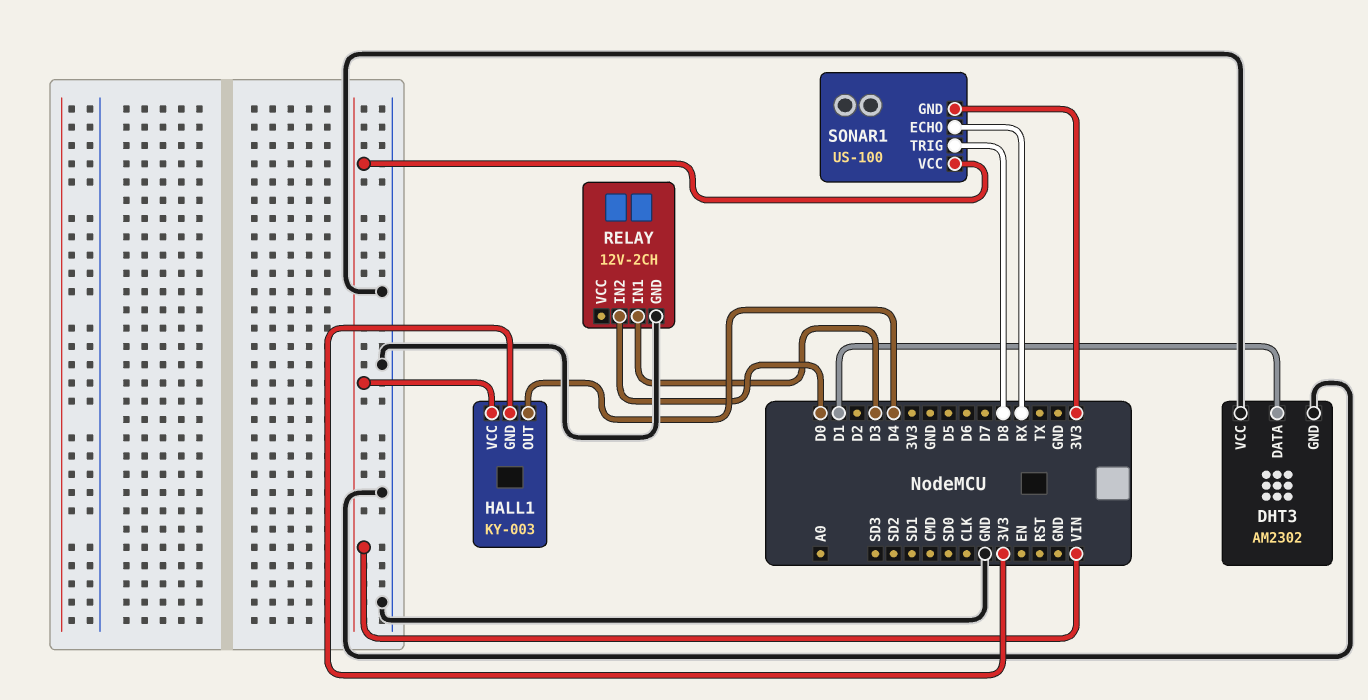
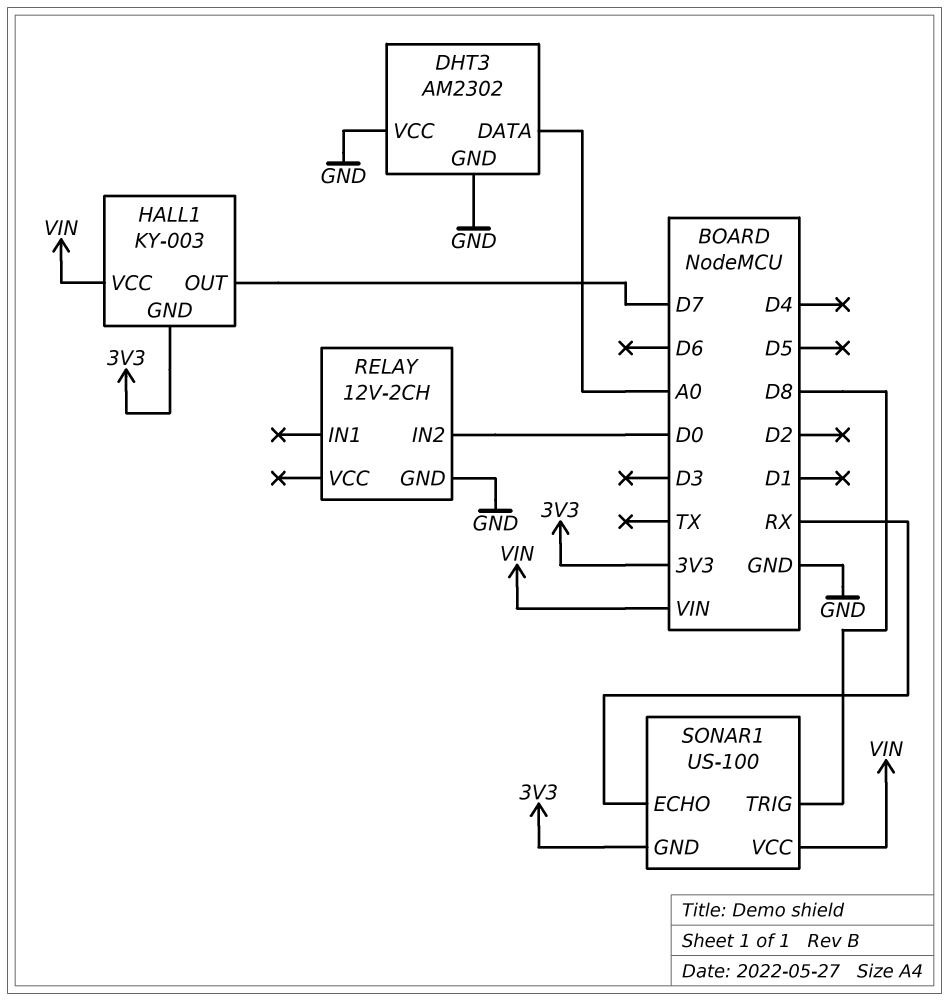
DHT3 pin DATA: D1 -> A0
HALL1 pin OUT: D4 -> D7
RELAY pin IN1: D3 -> none

